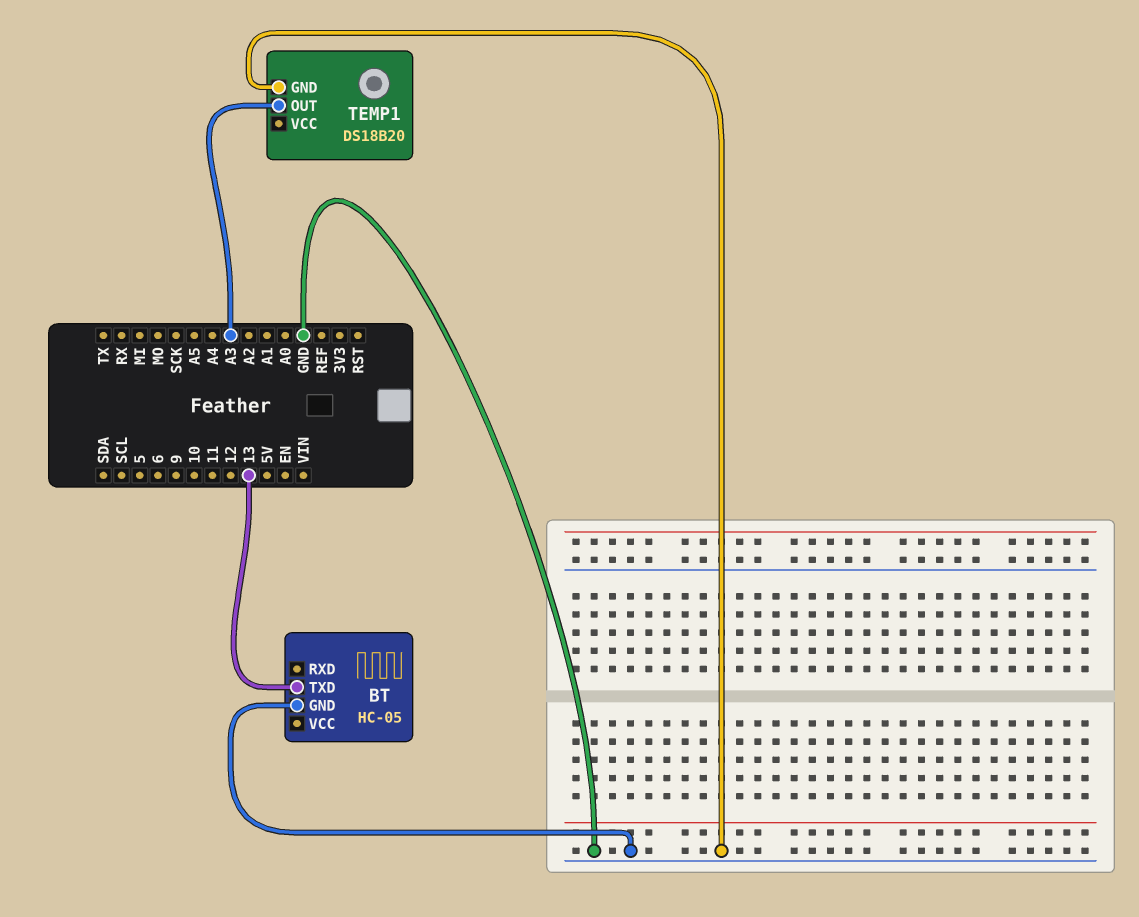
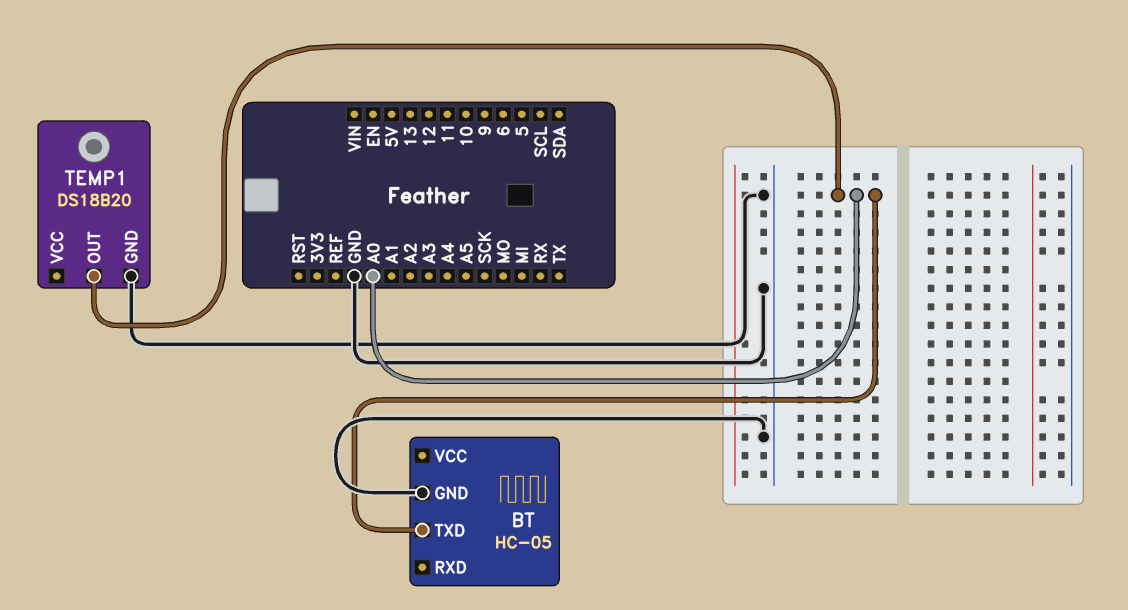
BT pin TXD: 13 -> A0
TEMP1 pin OUT: A3 -> A0

